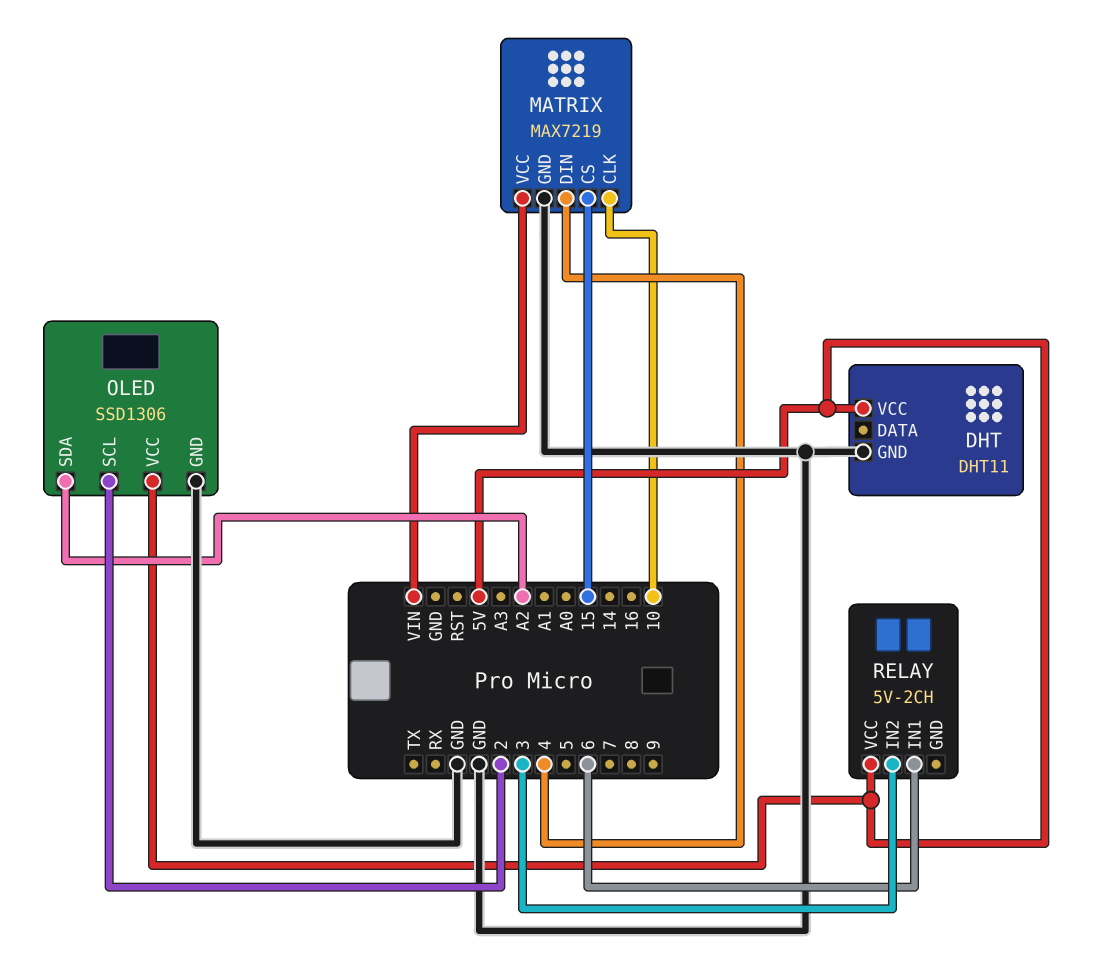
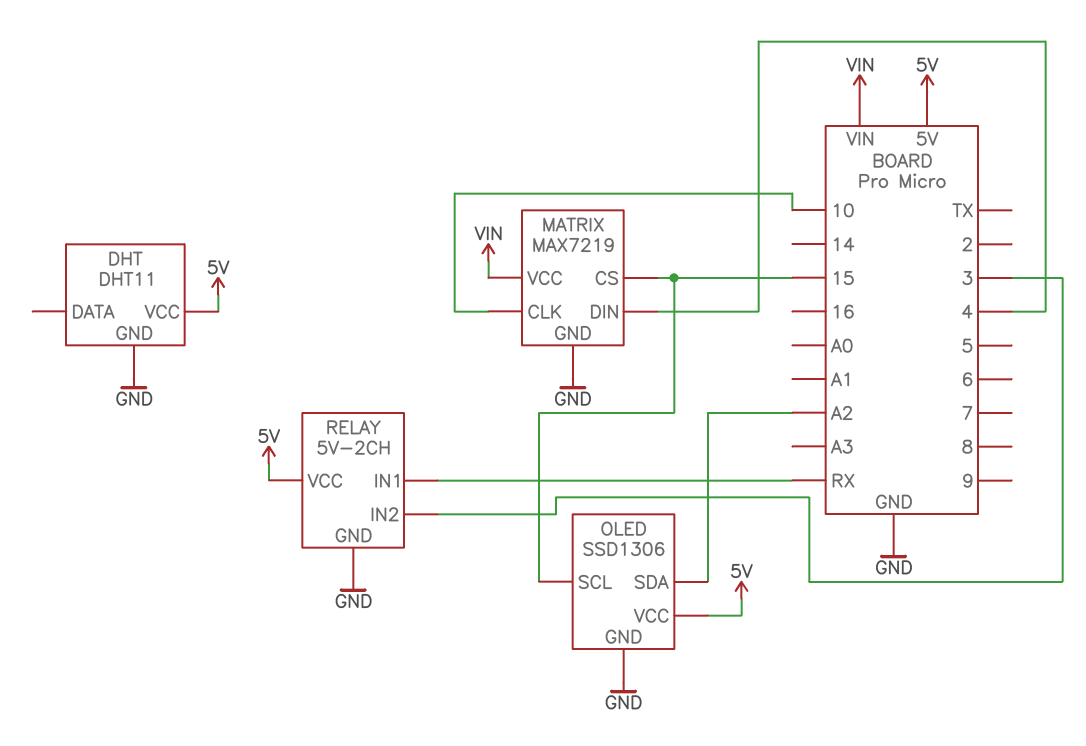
OLED pin SCL: 2 -> 15
RELAY pin GND: none -> GND
RELAY pin IN1: 6 -> RX

